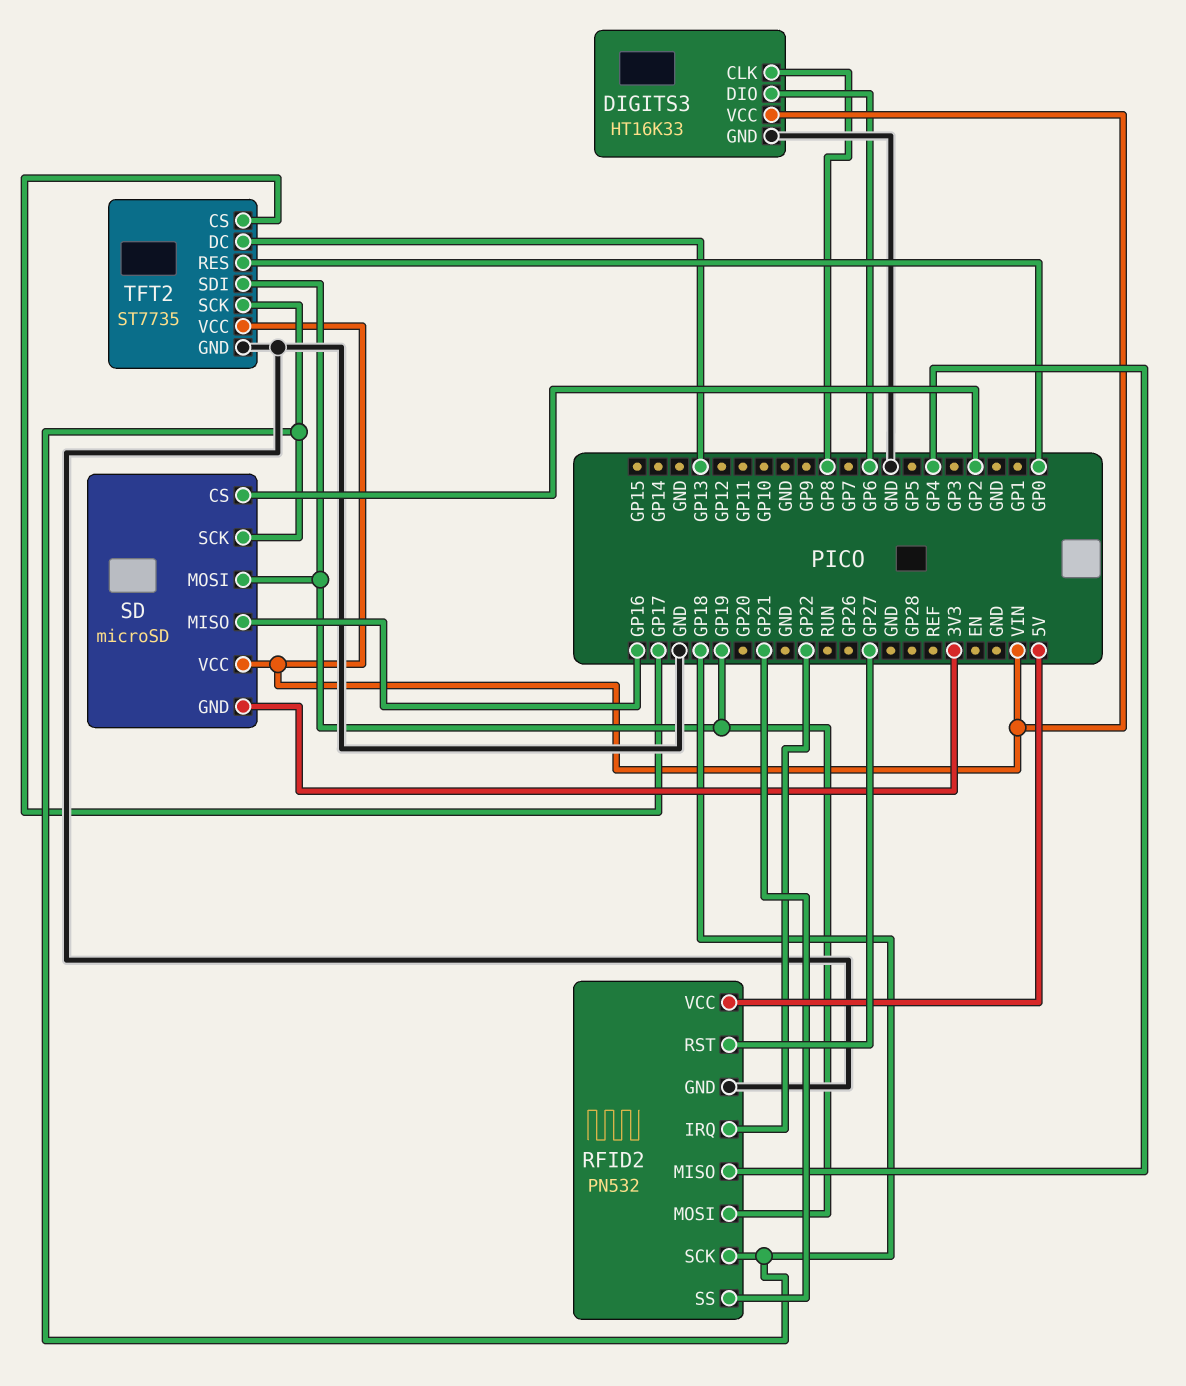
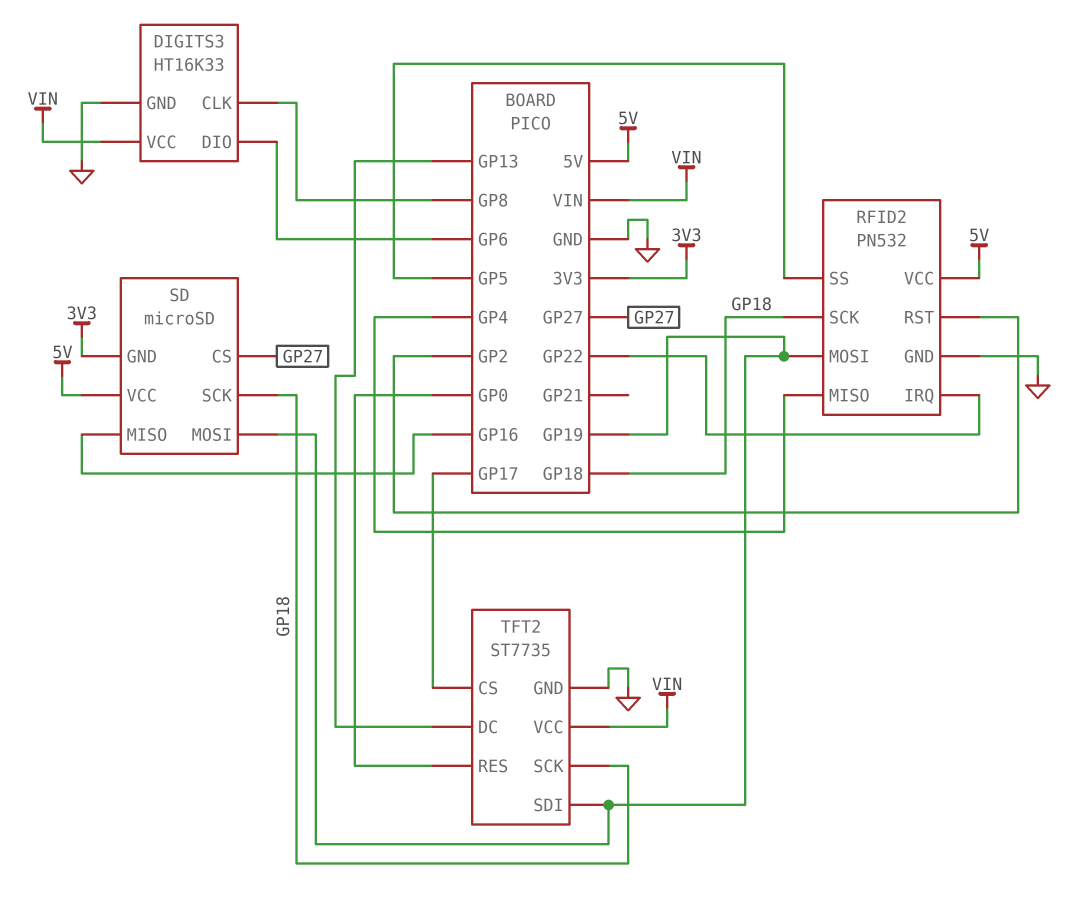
RFID2 pin RST: GP27 -> GP2
RFID2 pin SS: GP21 -> GP5
SD pin CS: GP2 -> GP27
SD pin VCC: VIN -> 5V

